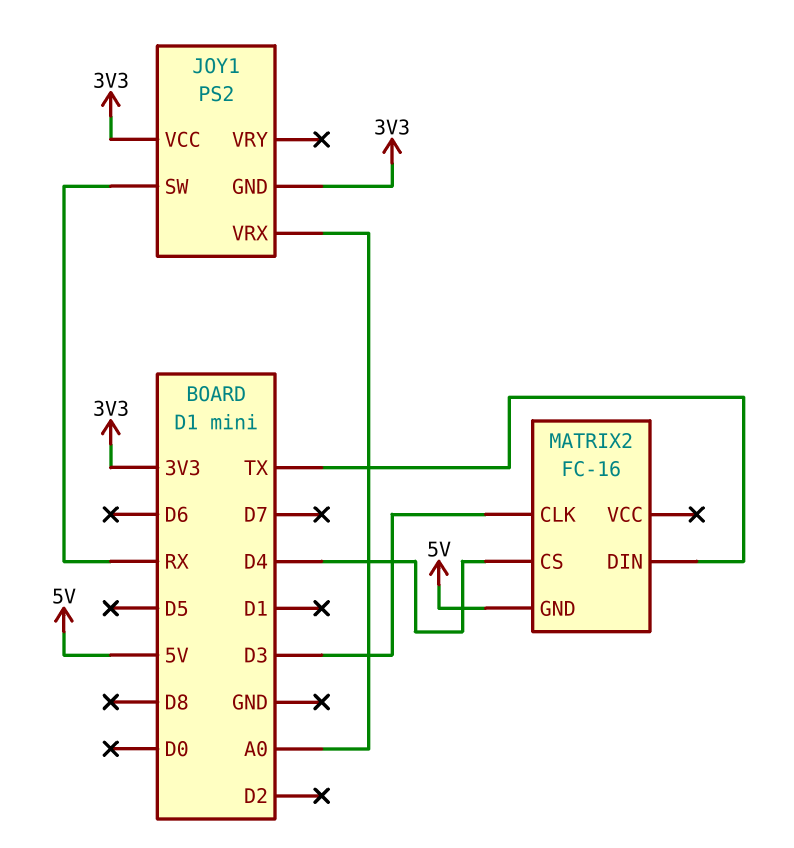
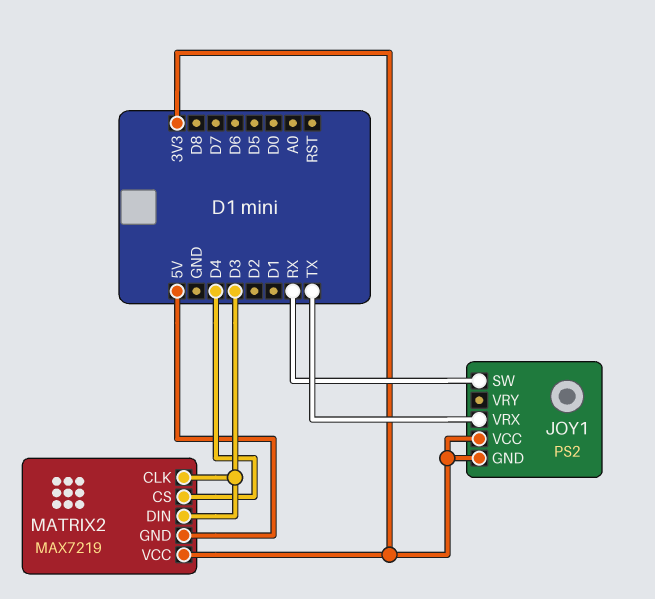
JOY1 pin VRX: A0 -> TX
MATRIX2: FC-16 -> MAX7219
MATRIX2 pin DIN: TX -> D3
MATRIX2 pin VCC: none -> 3V3

